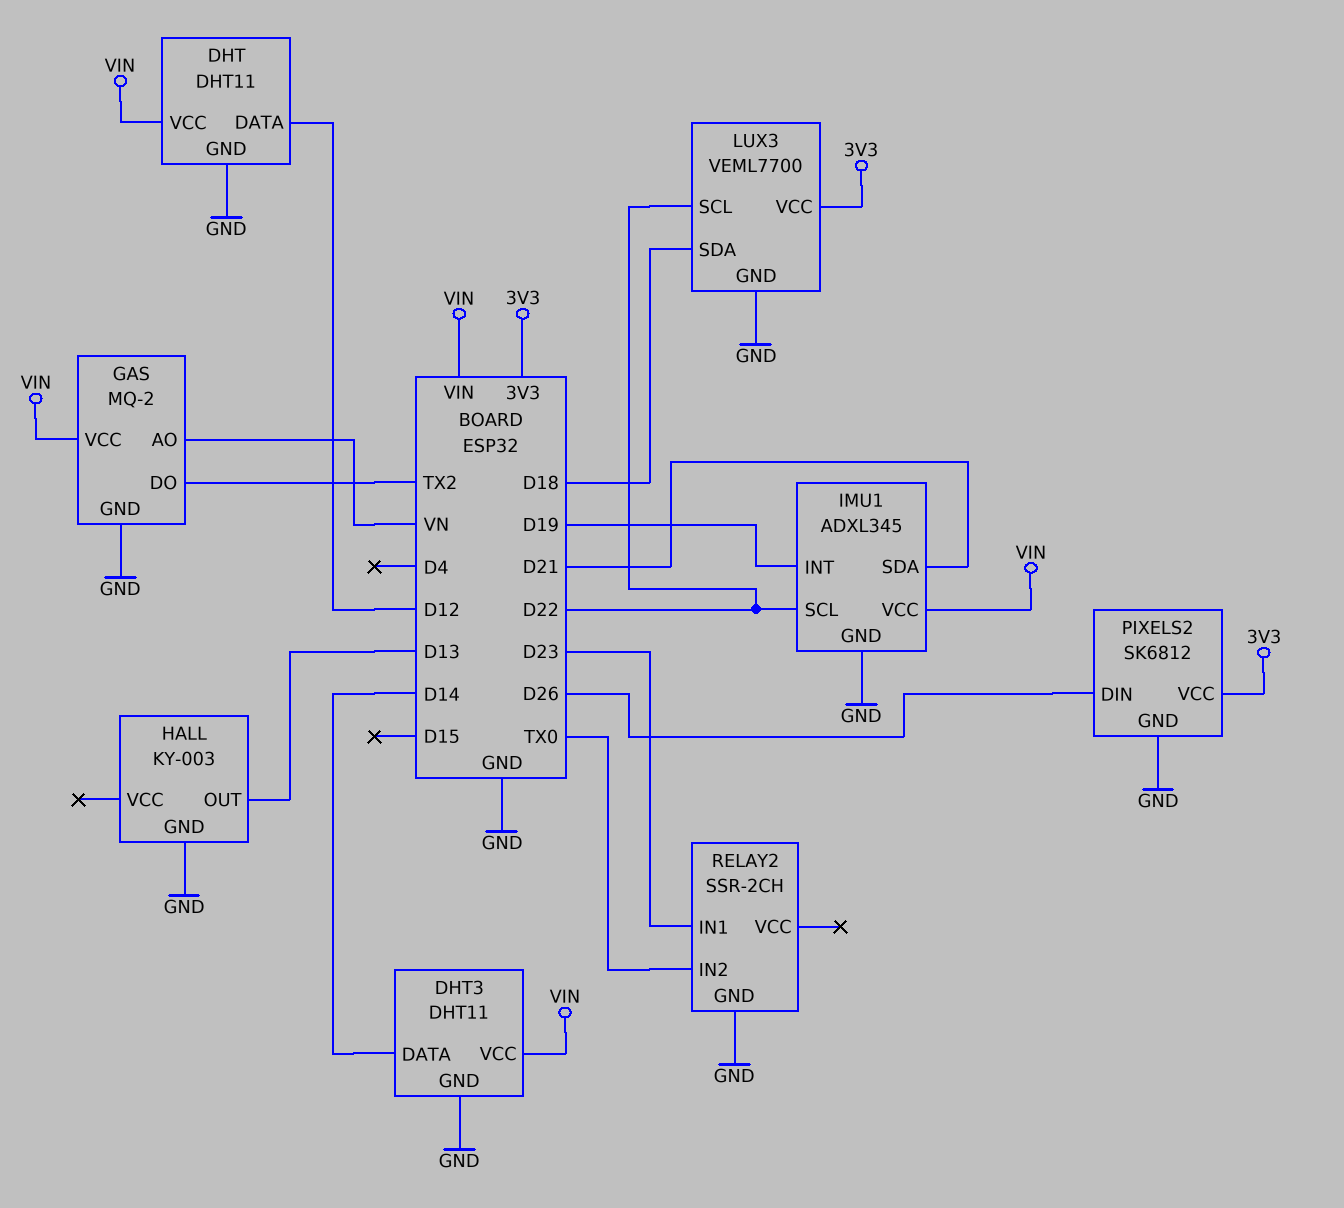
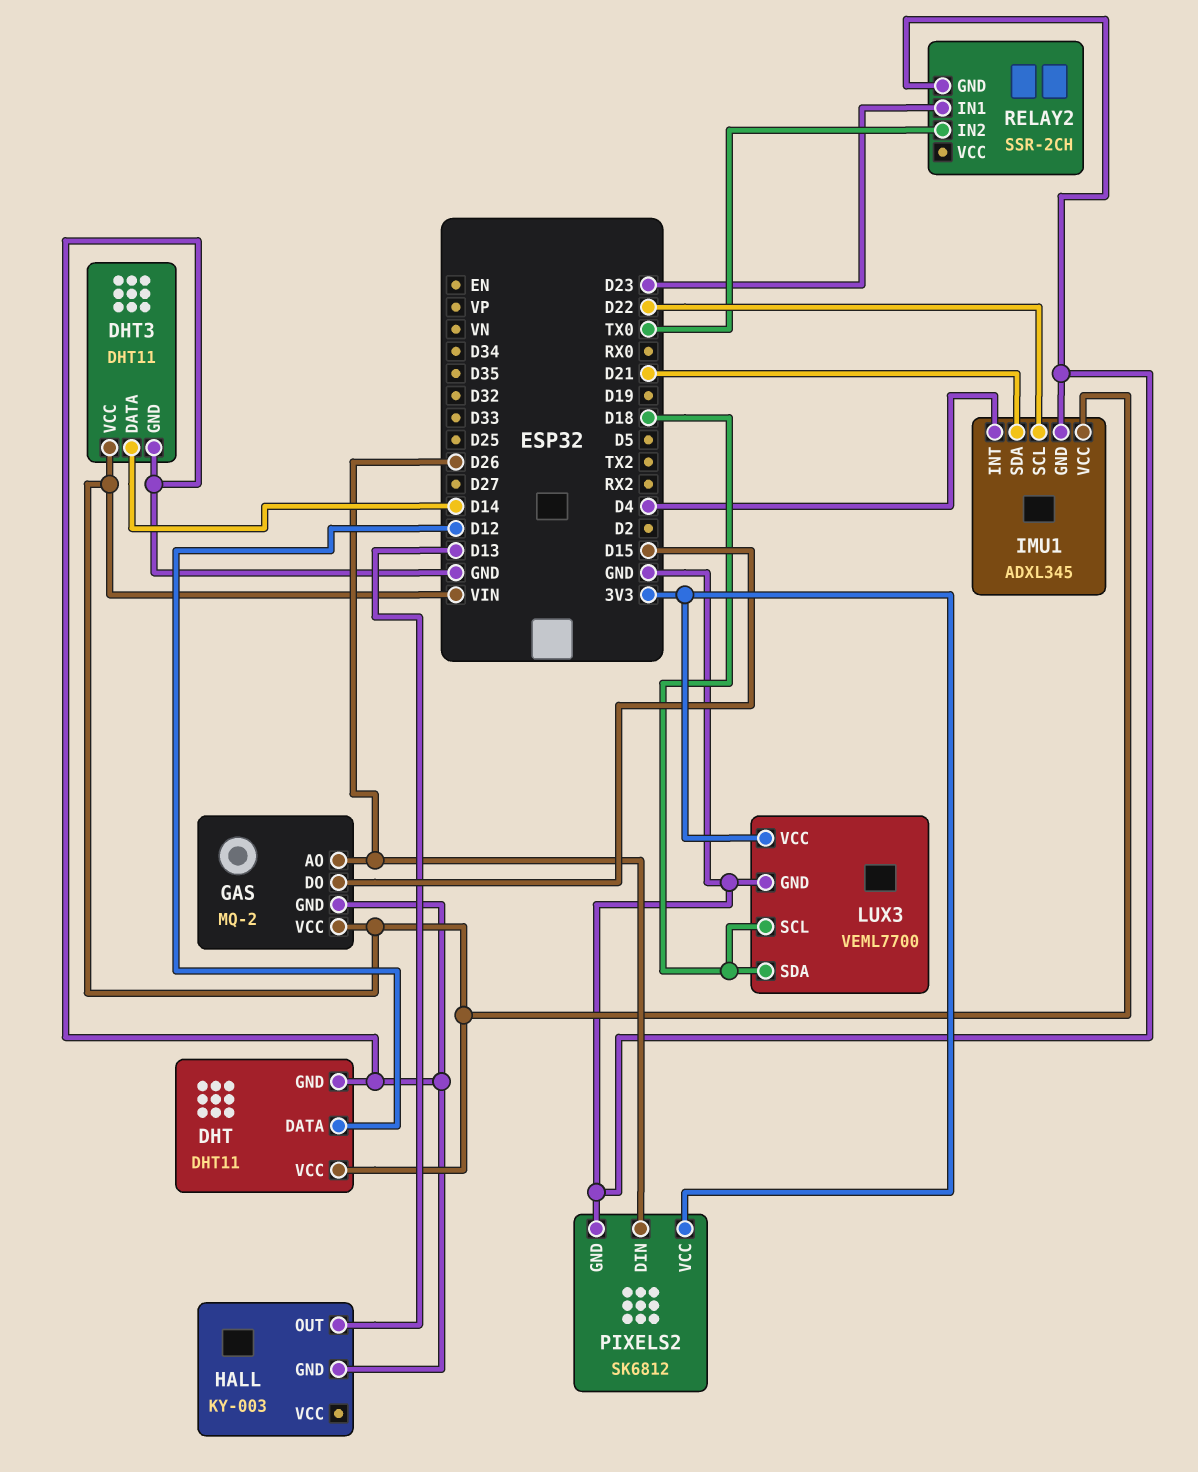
GAS pin AO: VN -> D26
GAS pin DO: TX2 -> D15
IMU1 pin INT: D19 -> D4
LUX3 pin SCL: D22 -> D18

